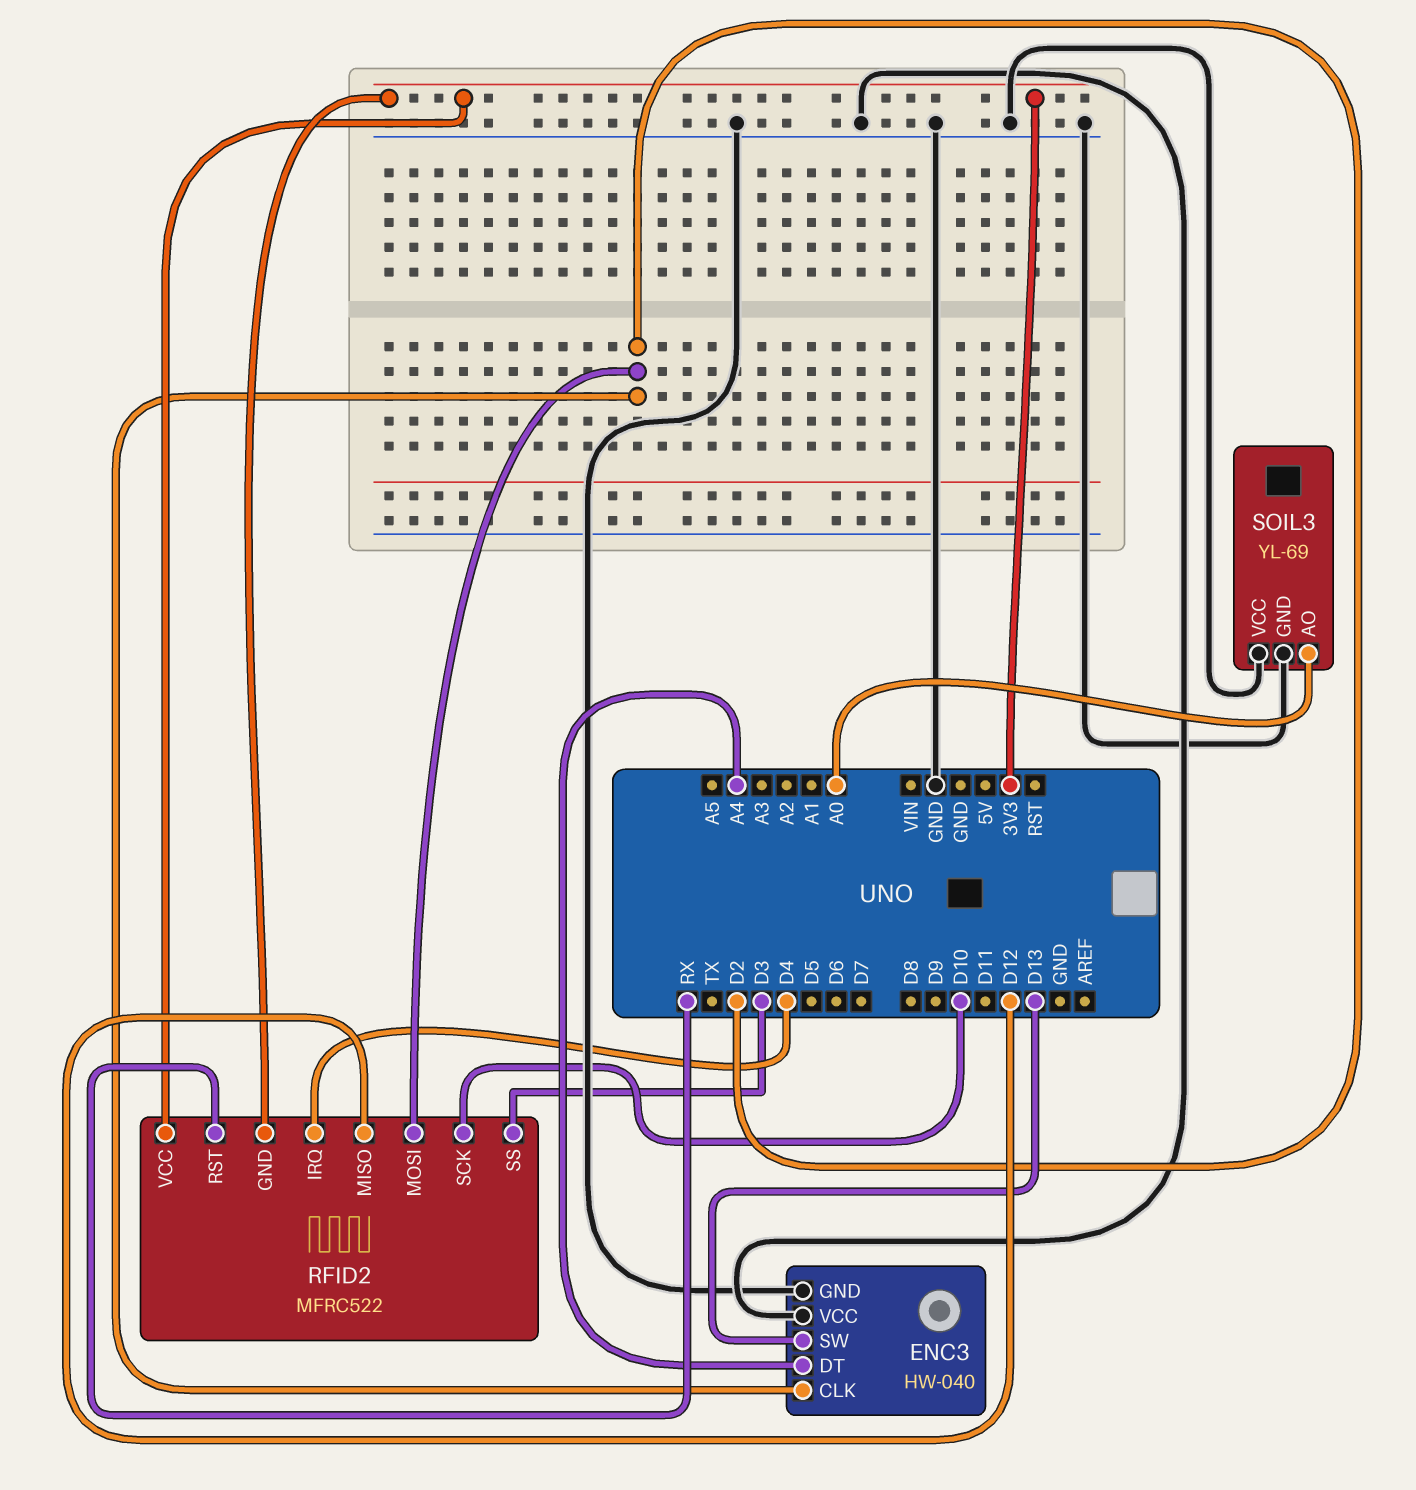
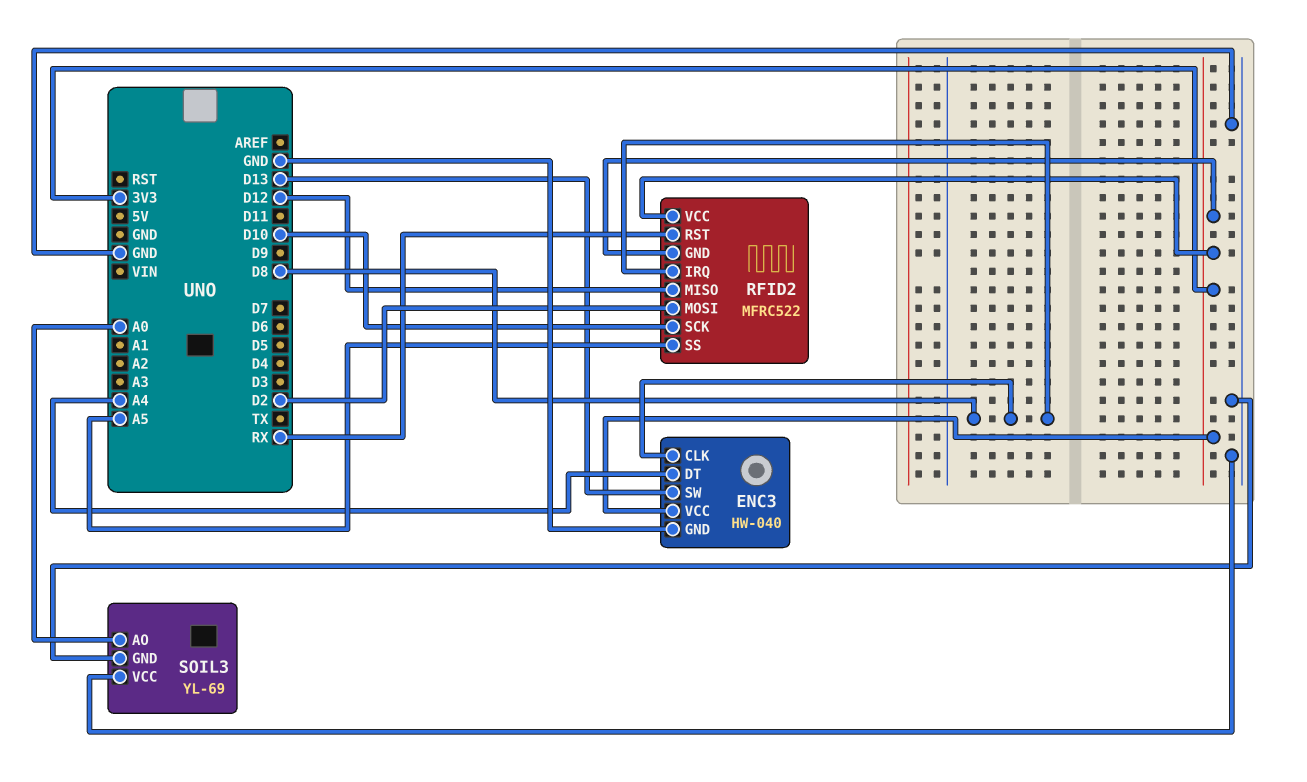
ENC3 pin CLK: D2 -> D8
ENC3 pin VCC: GND -> 3V3
RFID2 pin IRQ: D4 -> D8
RFID2 pin SS: D3 -> A5

